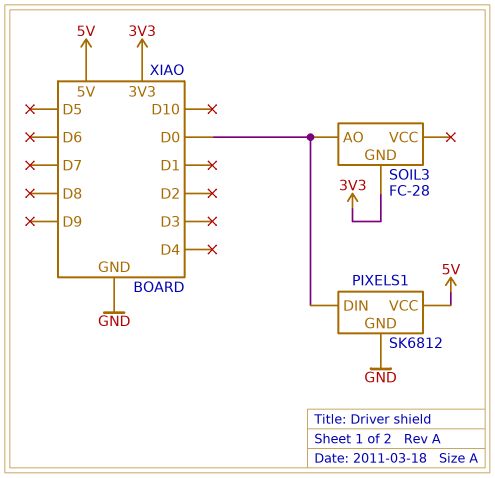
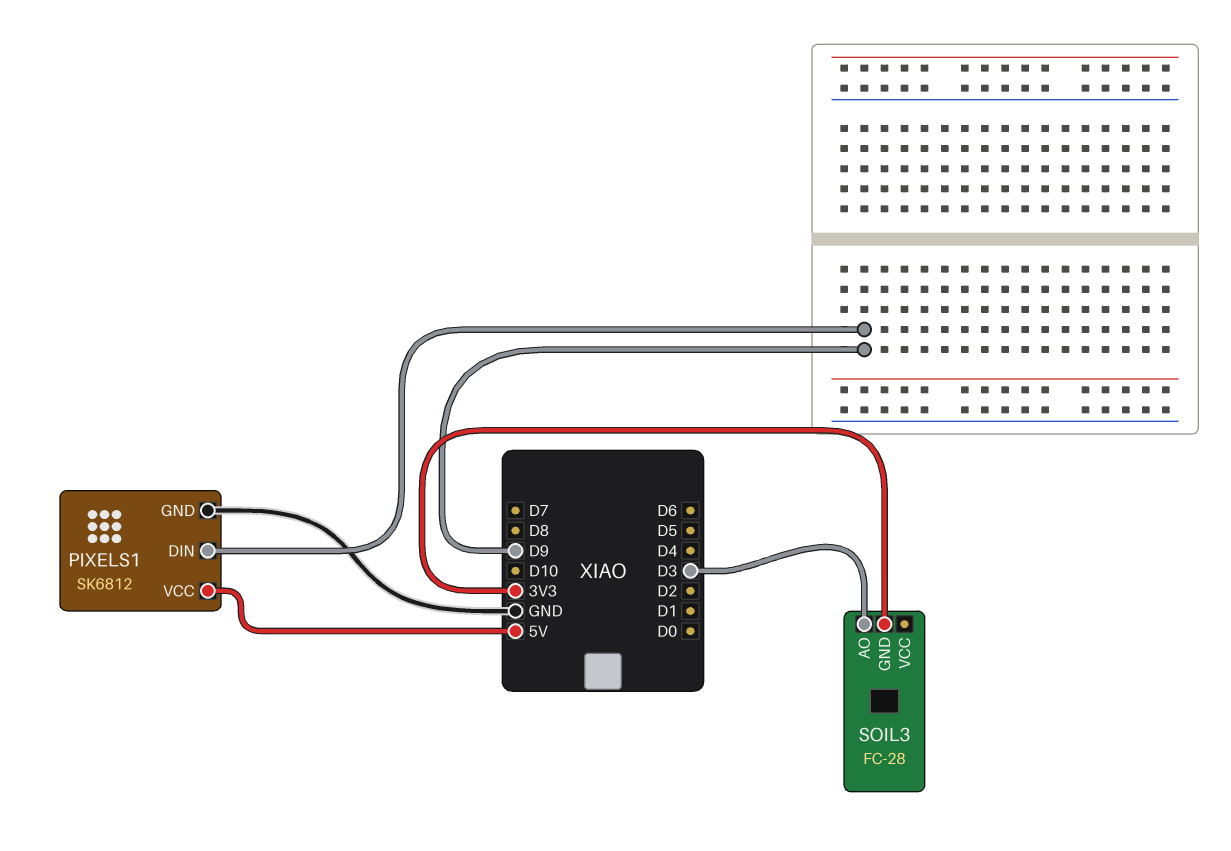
PIXELS1 pin DIN: D0 -> D9
SOIL3 pin AO: D0 -> D3

